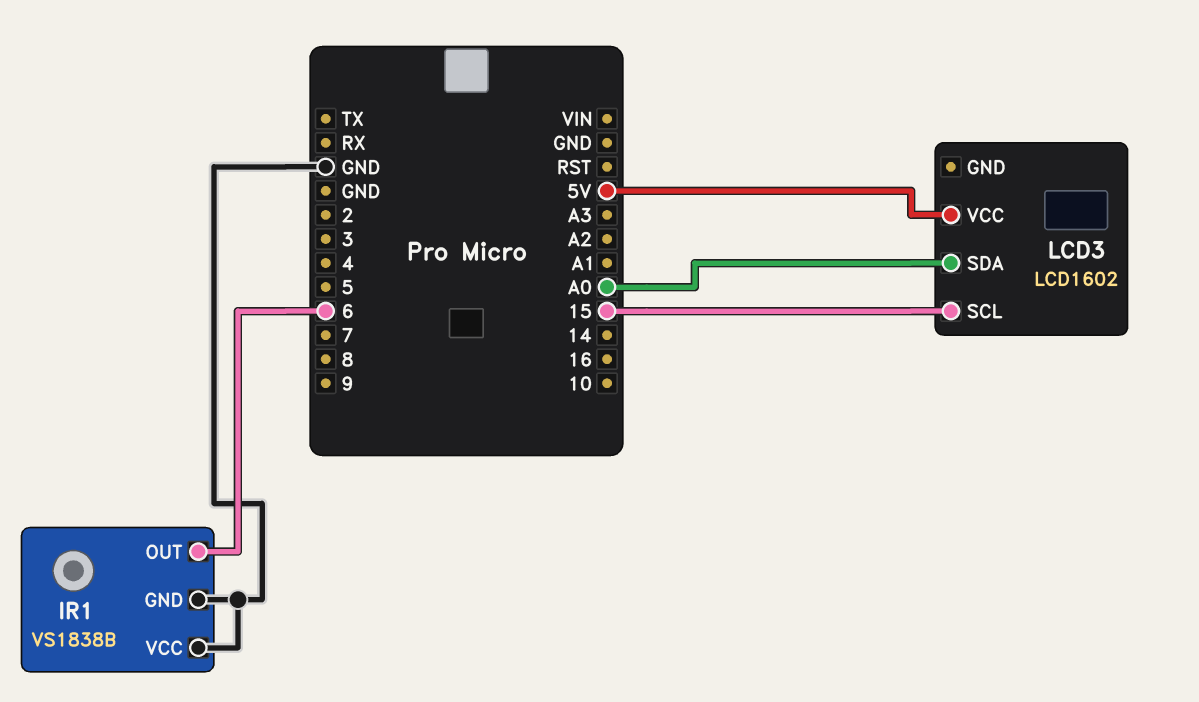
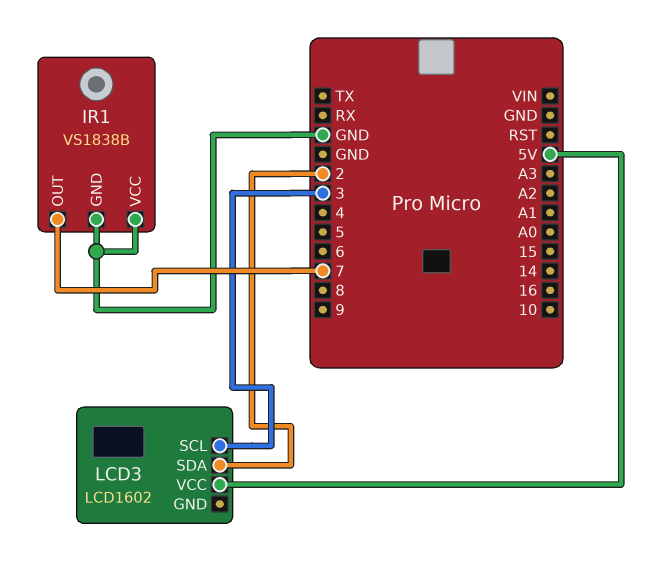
IR1 pin OUT: 6 -> 7
LCD3 pin SCL: 15 -> 3
LCD3 pin SDA: A0 -> 2

